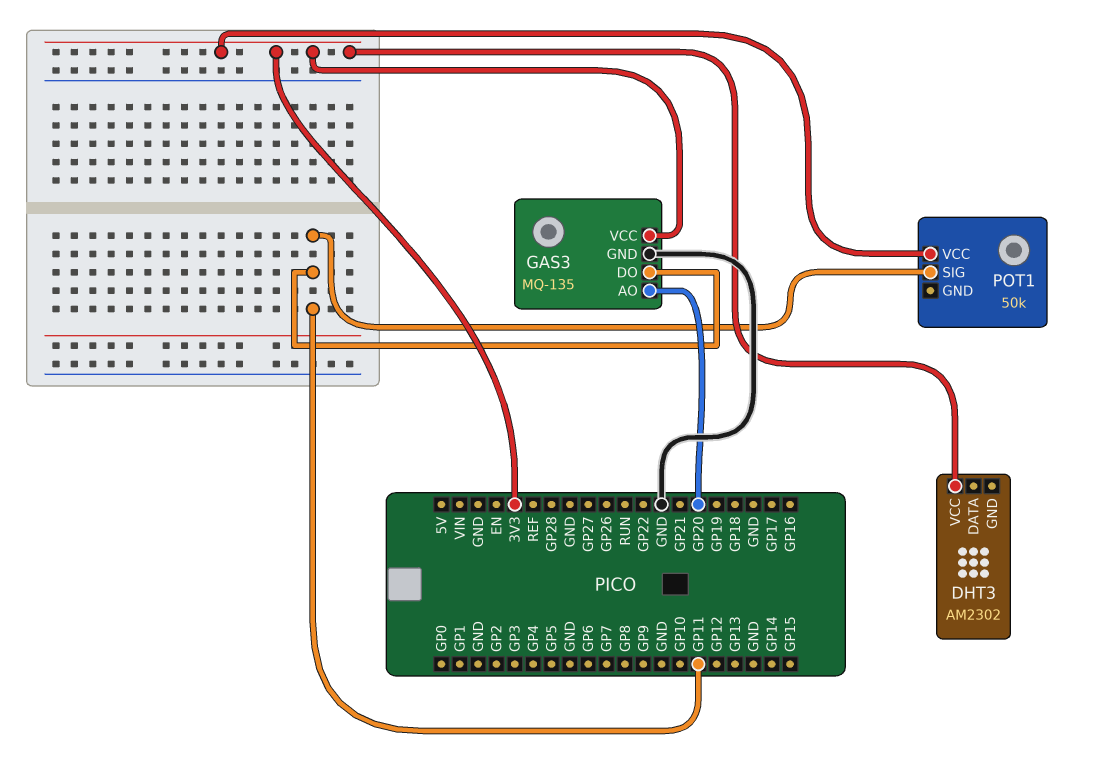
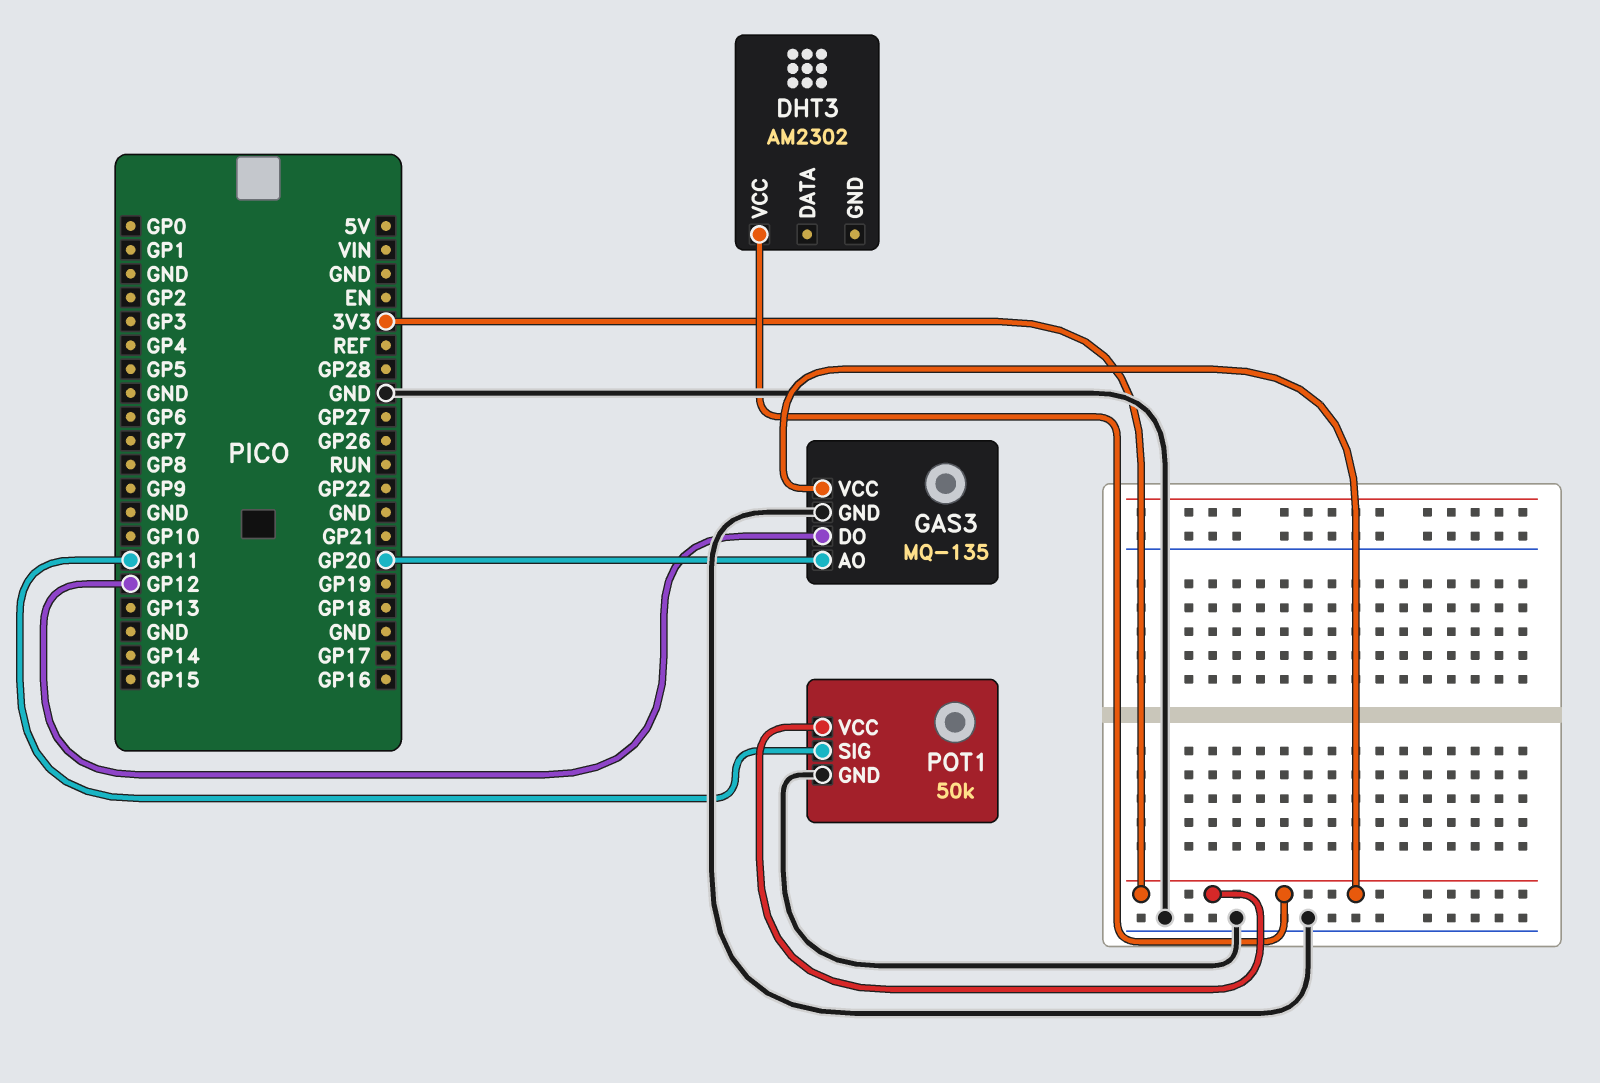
GAS3 pin DO: GP11 -> GP12
POT1 pin GND: none -> GND

